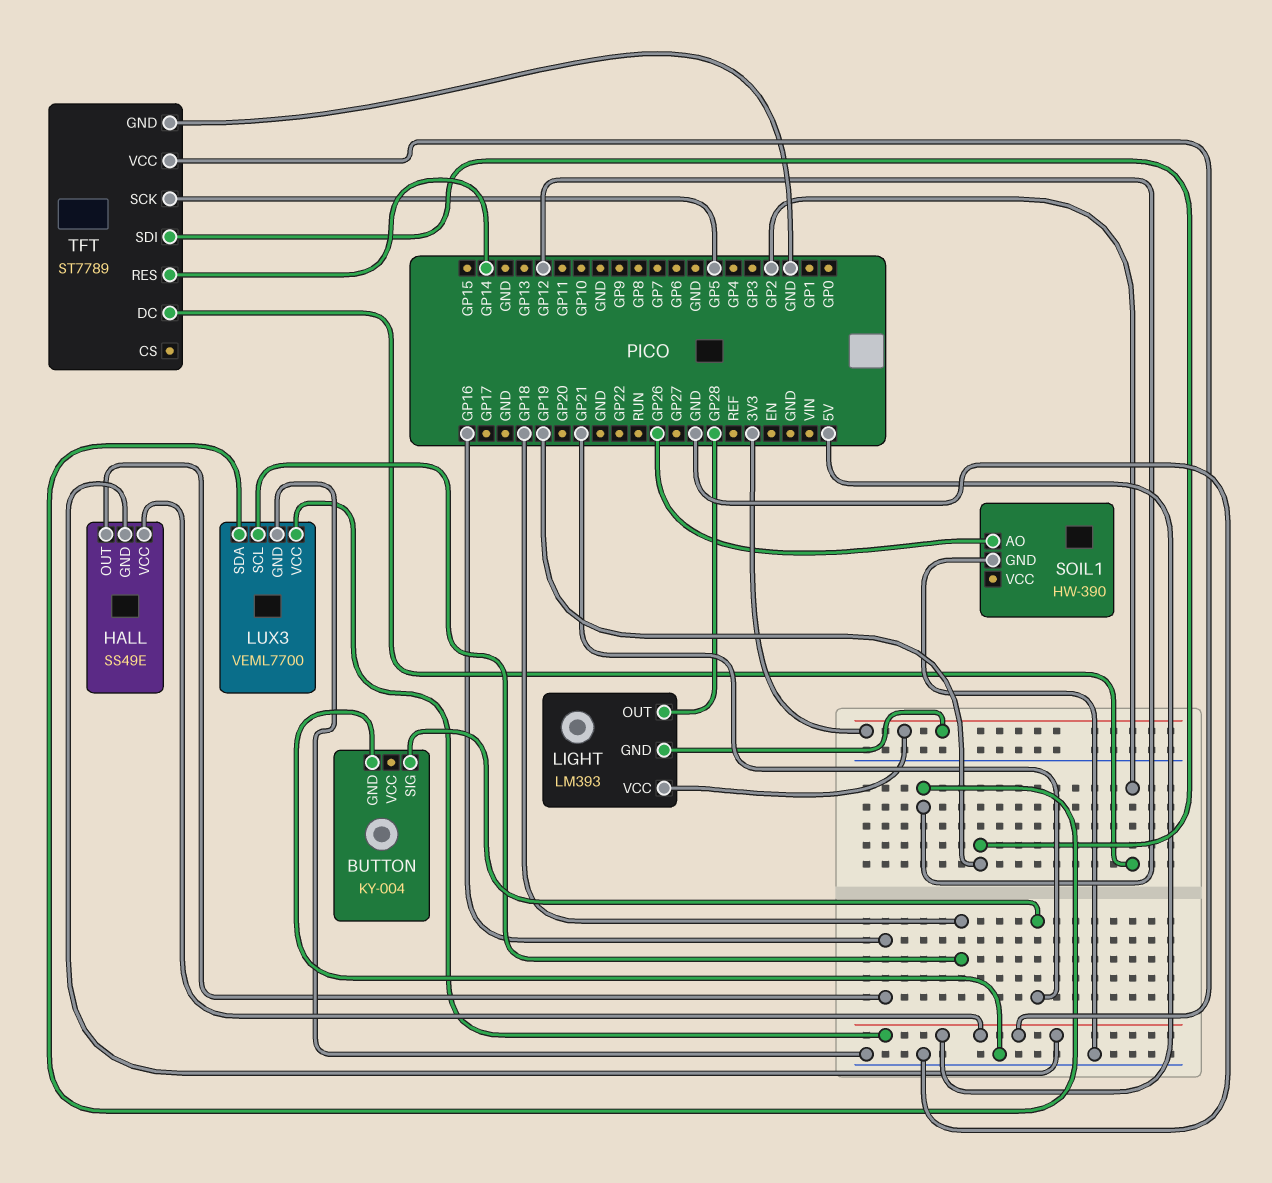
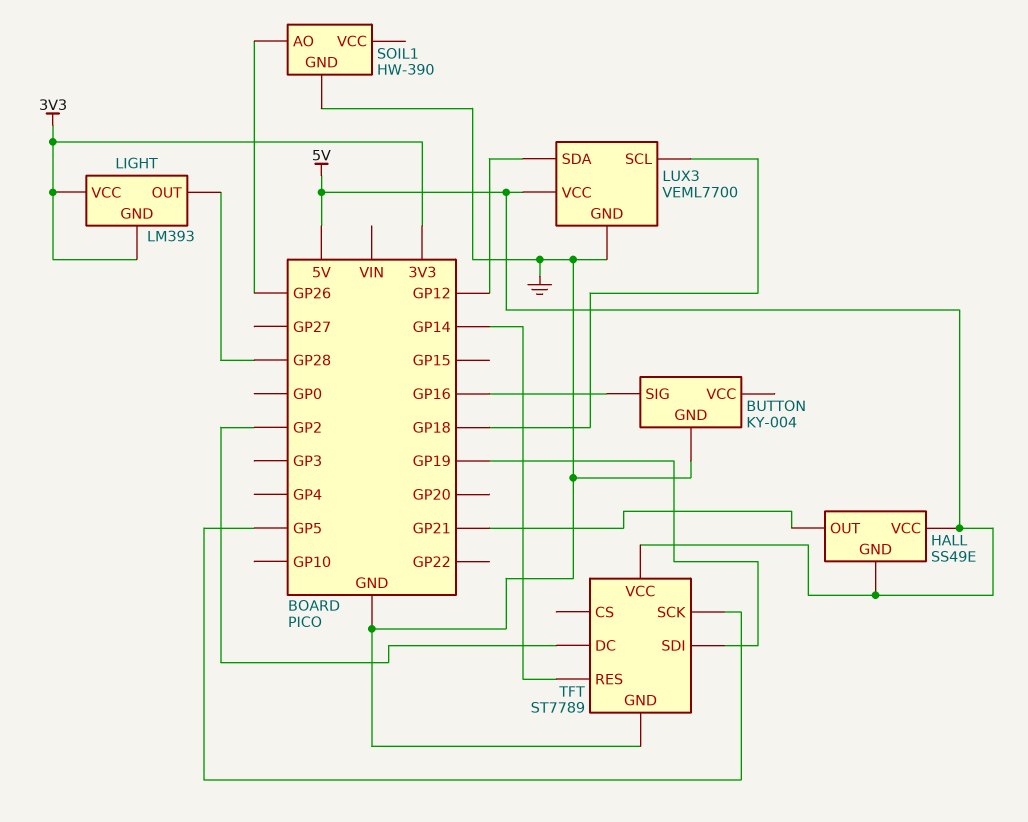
BUTTON pin SIG: GP21 -> GP16
HALL pin OUT: GP16 -> GP21

